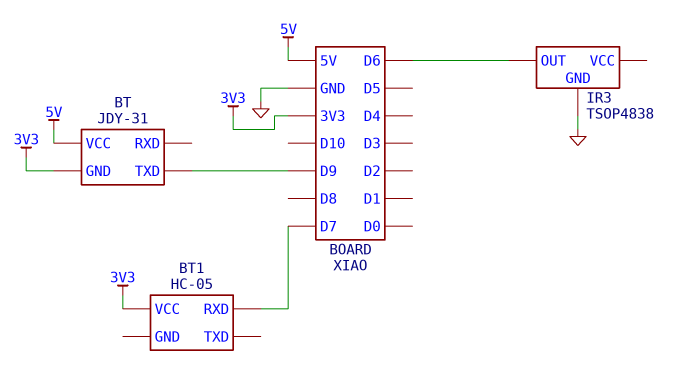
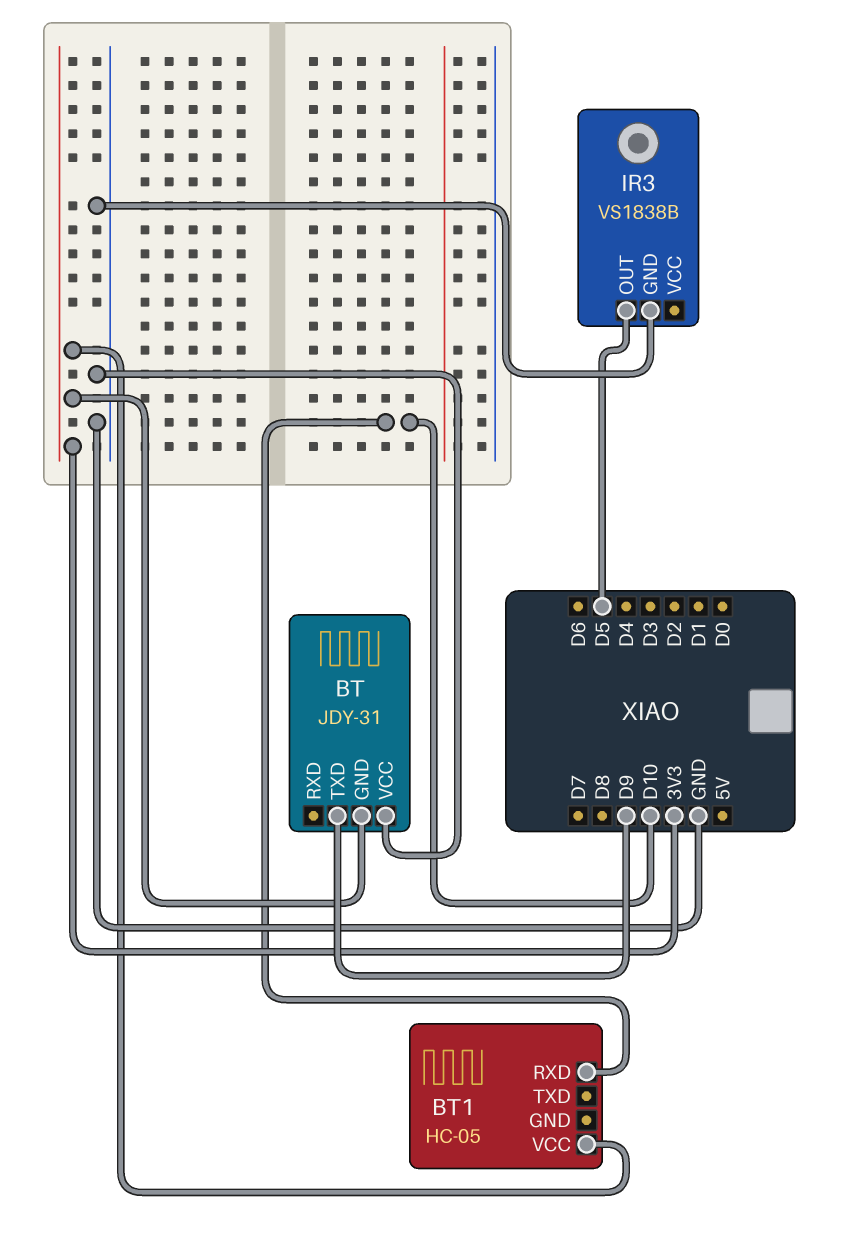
BT pin VCC: 5V -> GND
BT1 pin RXD: D7 -> D10
IR3: TSOP4838 -> VS1838B
IR3 pin OUT: D6 -> D5

